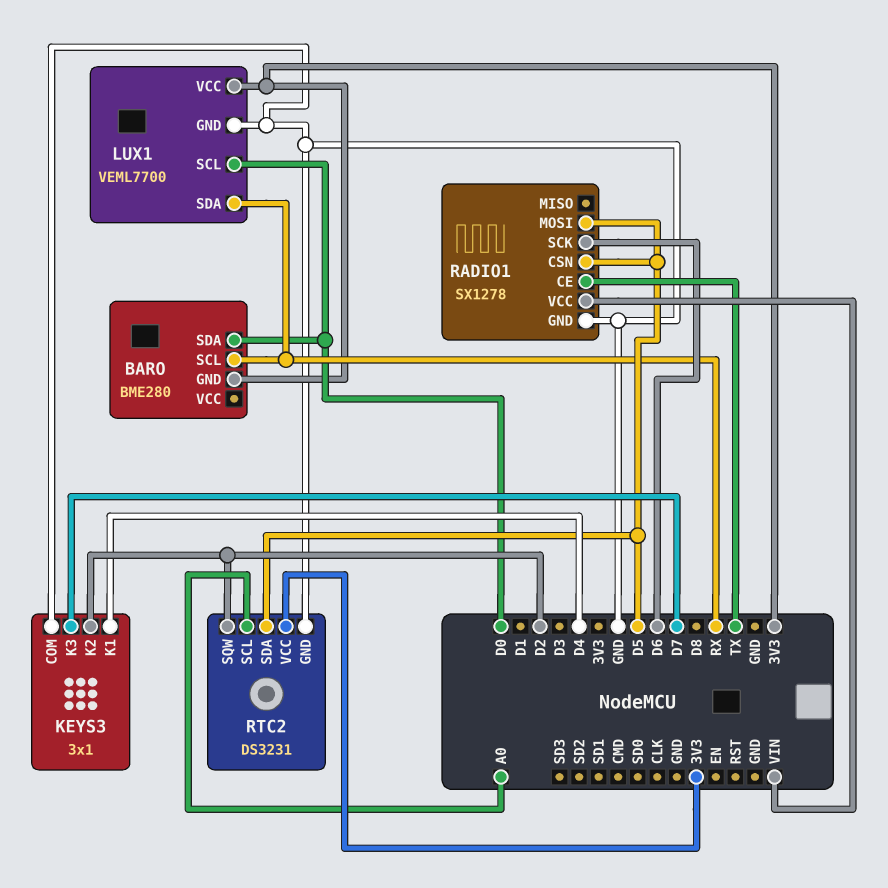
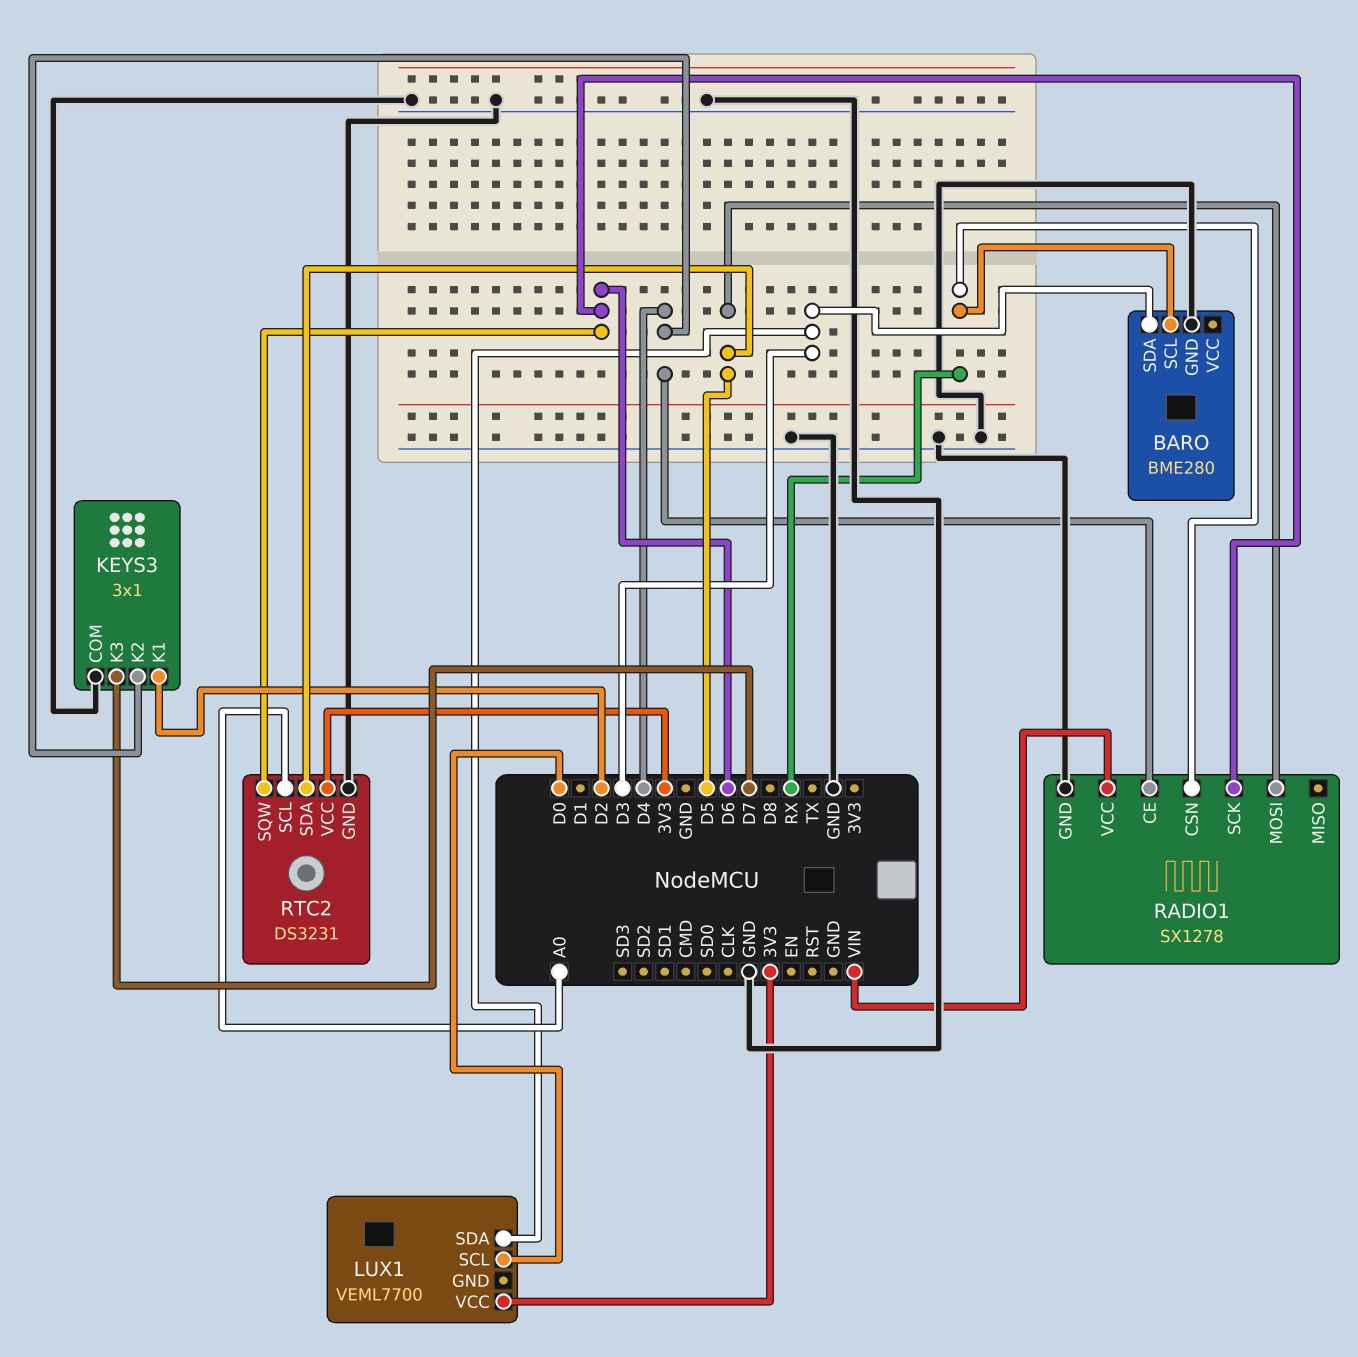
BARO pin GND: 3V3 -> GND
BARO pin SDA: D0 -> D3
KEYS3 pin K1: D4 -> D2
KEYS3 pin K2: D2 -> D4
LUX1 pin GND: GND -> none
LUX1 pin SDA: RX -> D3
RADIO1 pin CE: TX -> D4
RADIO1 pin CSN: D5 -> RX
RTC2 pin SQW: D2 -> D6

